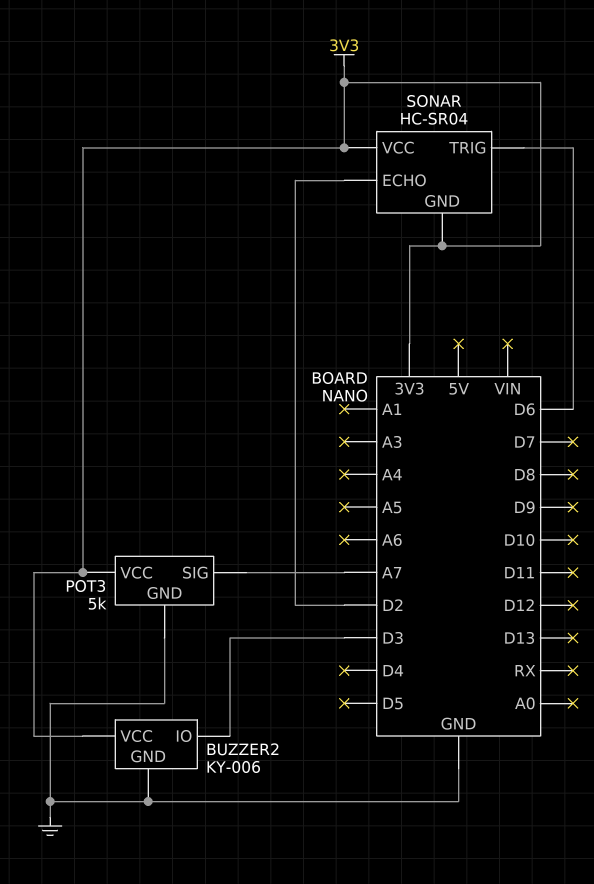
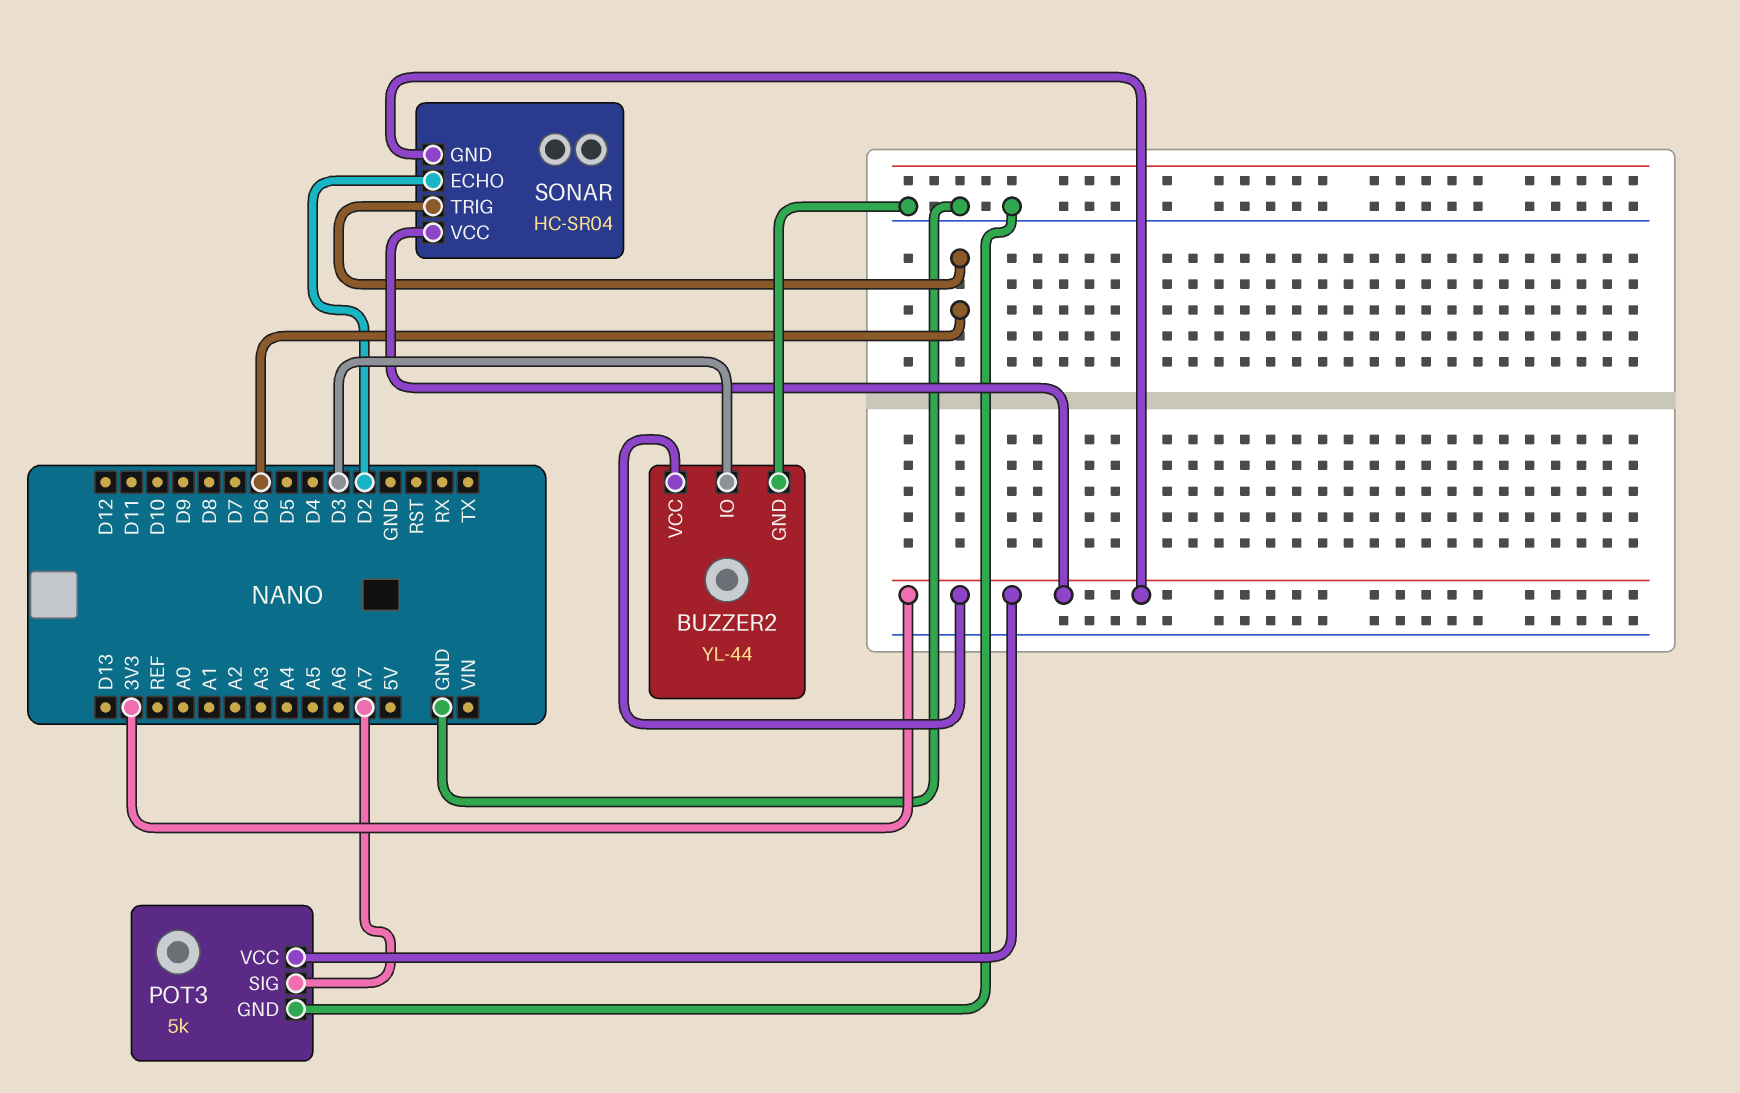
BUZZER2: KY-006 -> YL-44

